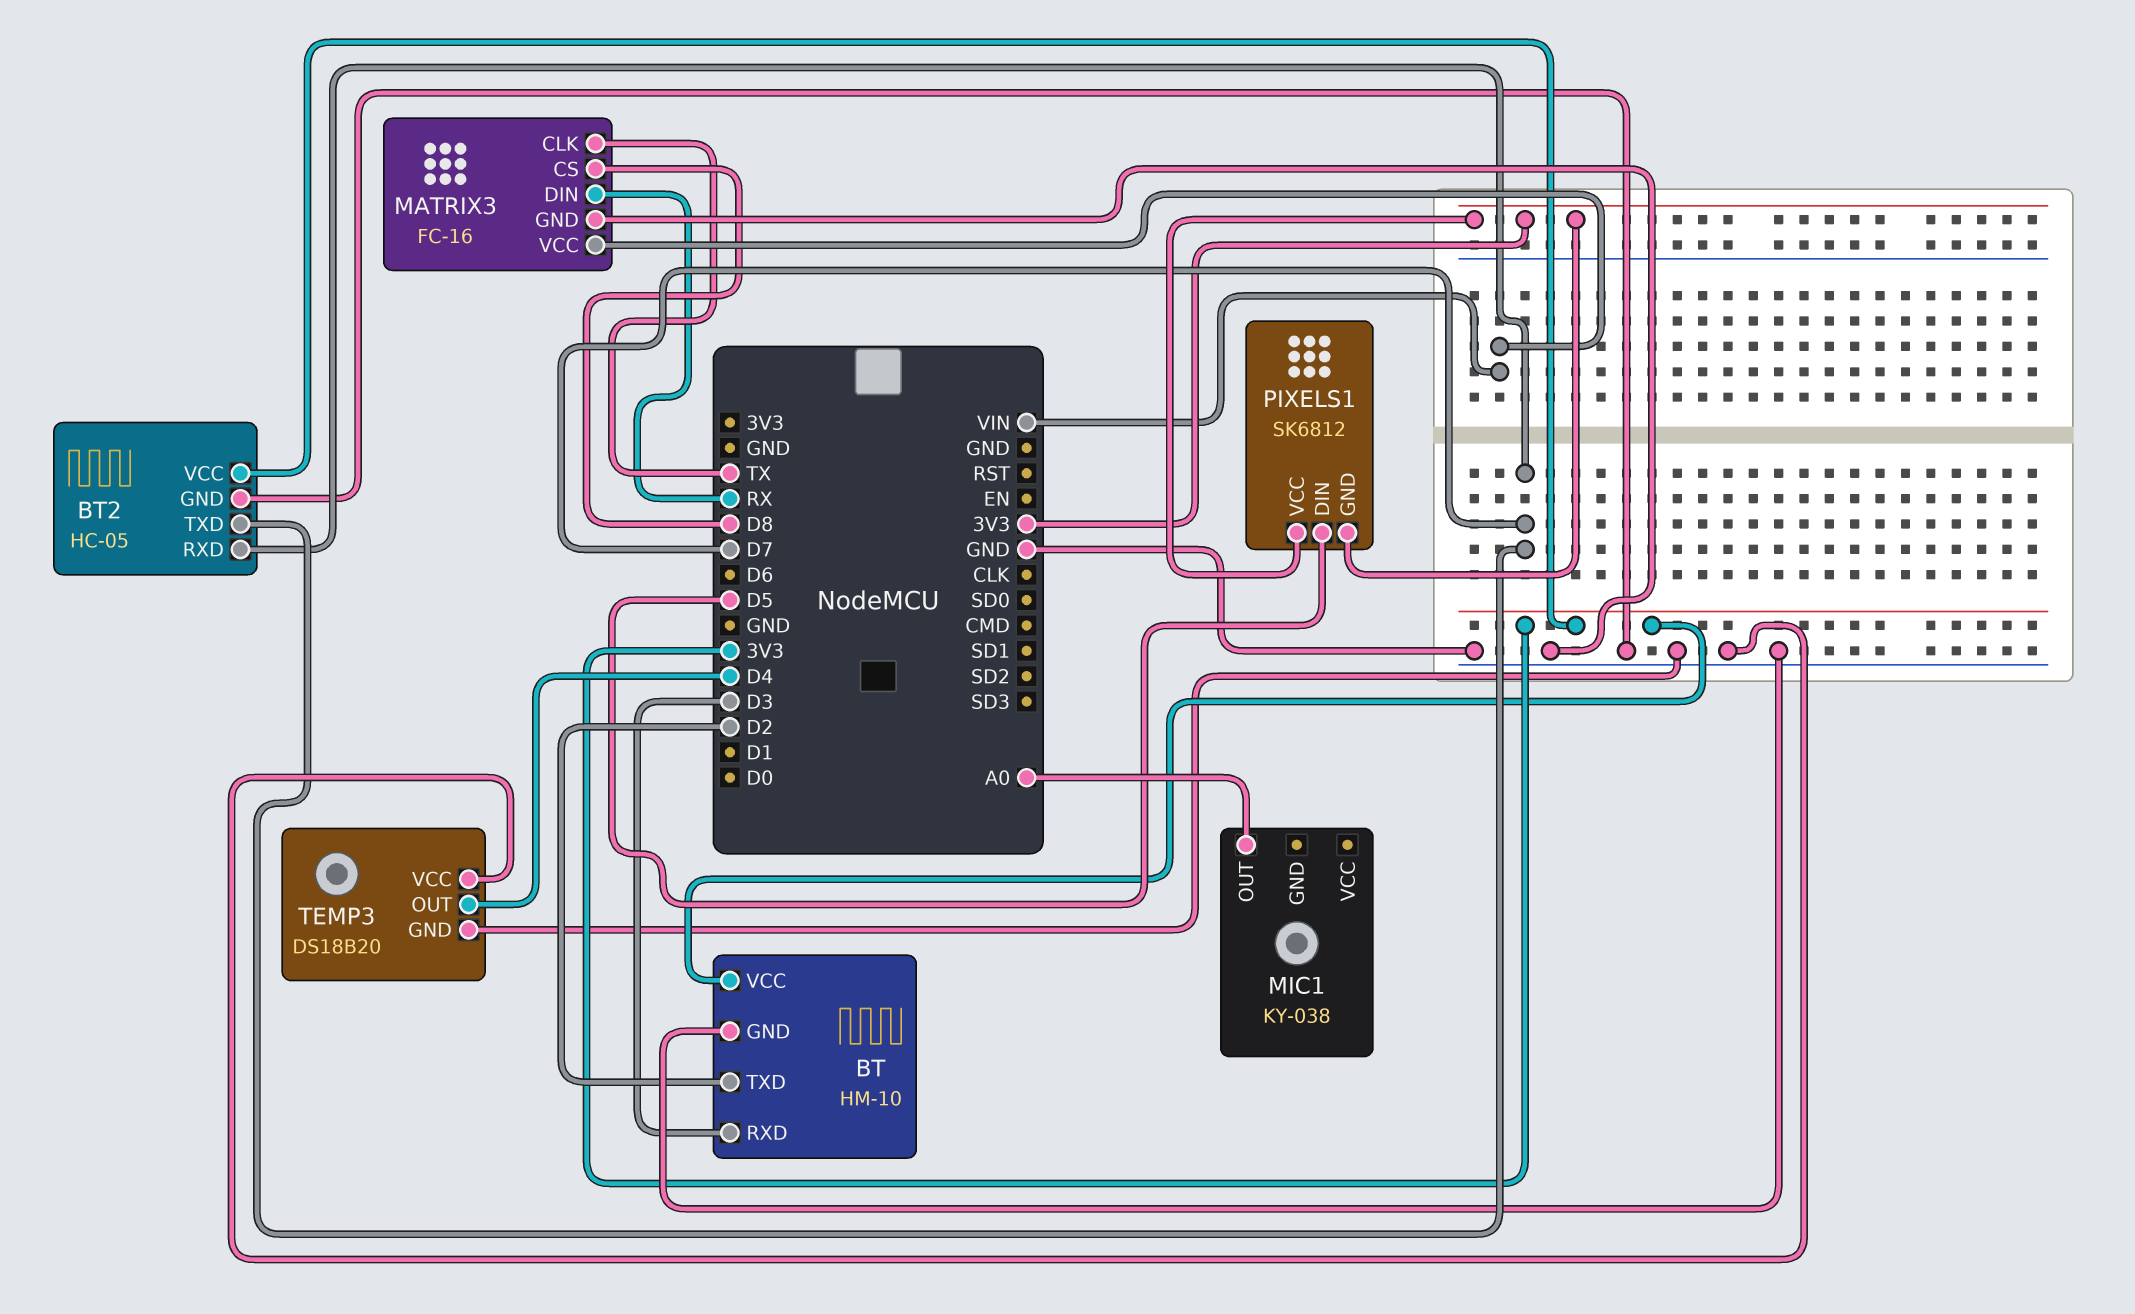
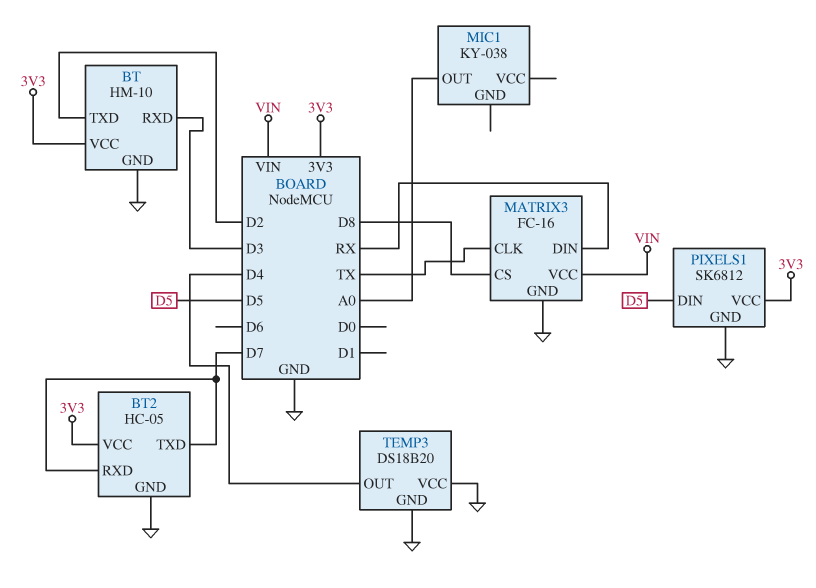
PIXELS1 pin GND: 3V3 -> GND

